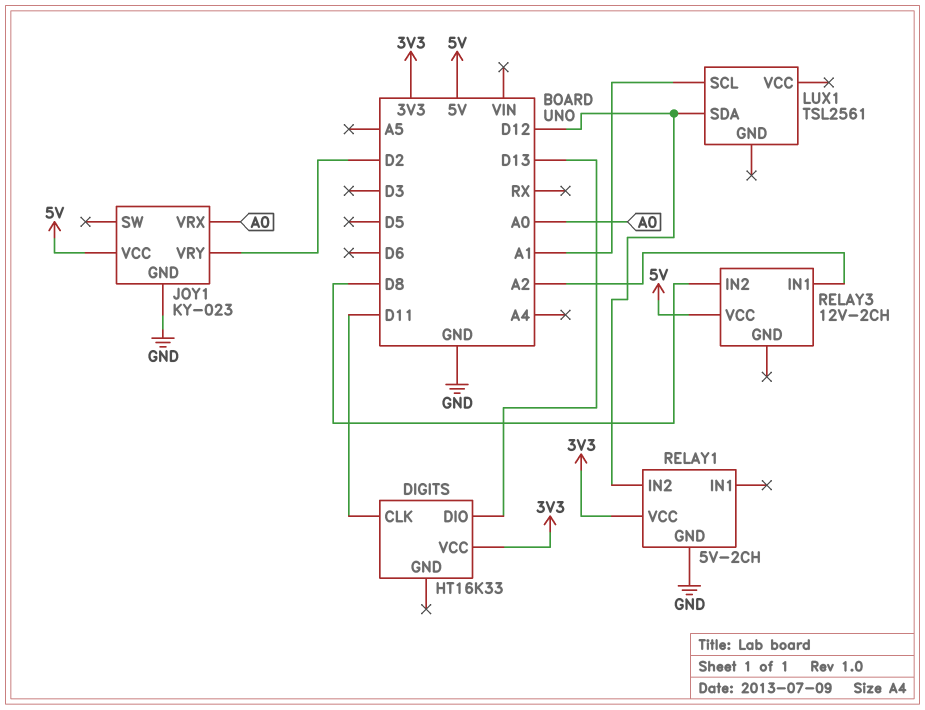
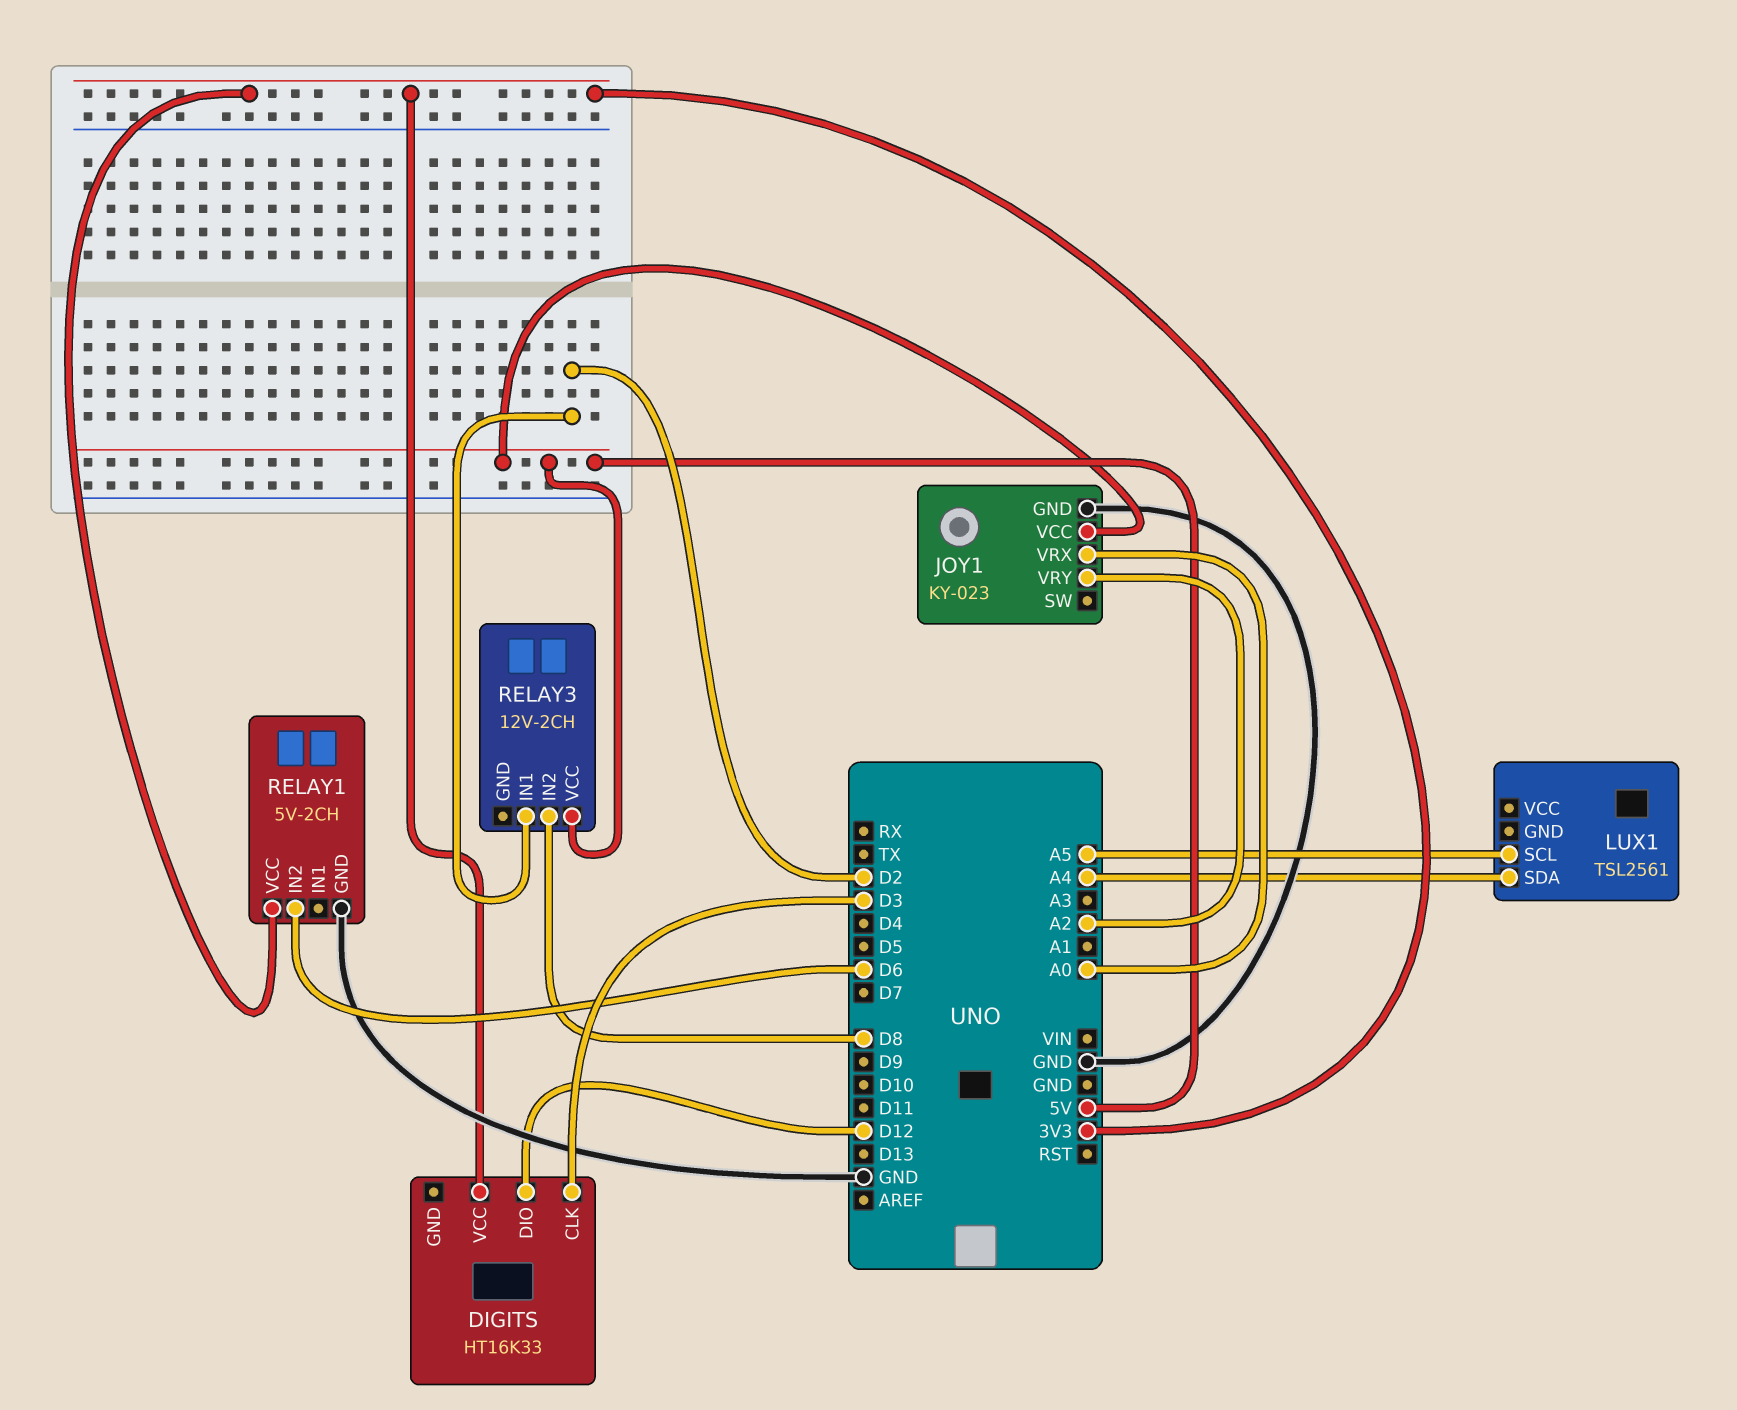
DIGITS pin CLK: D11 -> D3
DIGITS pin DIO: D13 -> D12
JOY1 pin VRY: D2 -> A2
LUX1 pin SCL: A1 -> A5
LUX1 pin SDA: D12 -> A4
RELAY1 pin IN2: D12 -> D6
RELAY3 pin IN1: A2 -> D2

